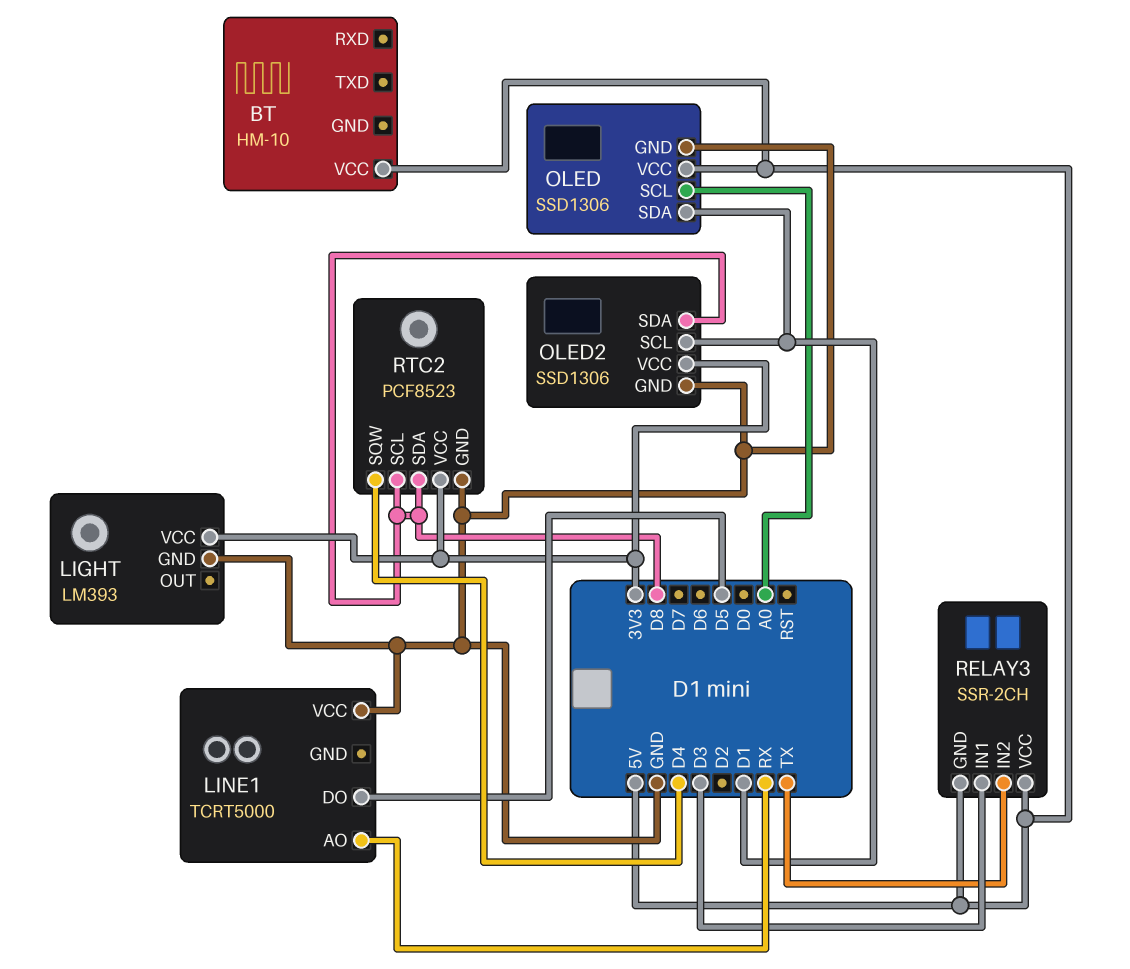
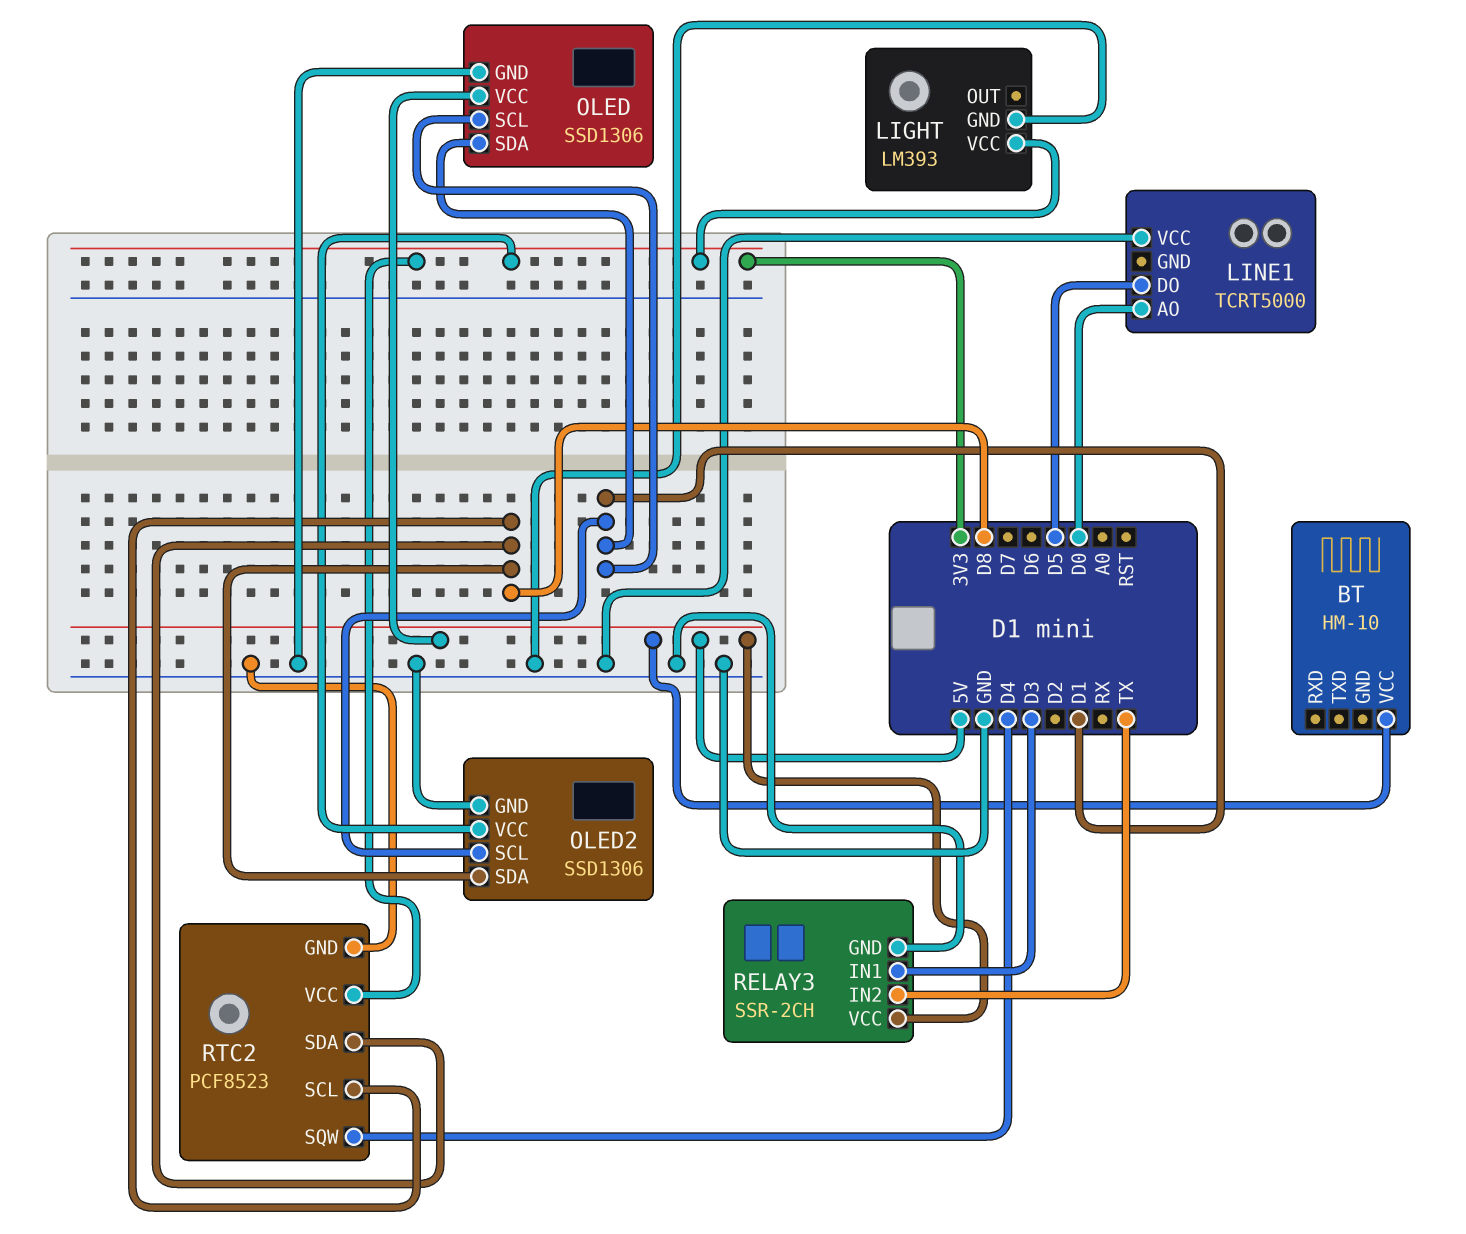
LINE1 pin AO: RX -> D0
OLED pin SCL: A0 -> D1
RELAY3 pin GND: 5V -> GND

